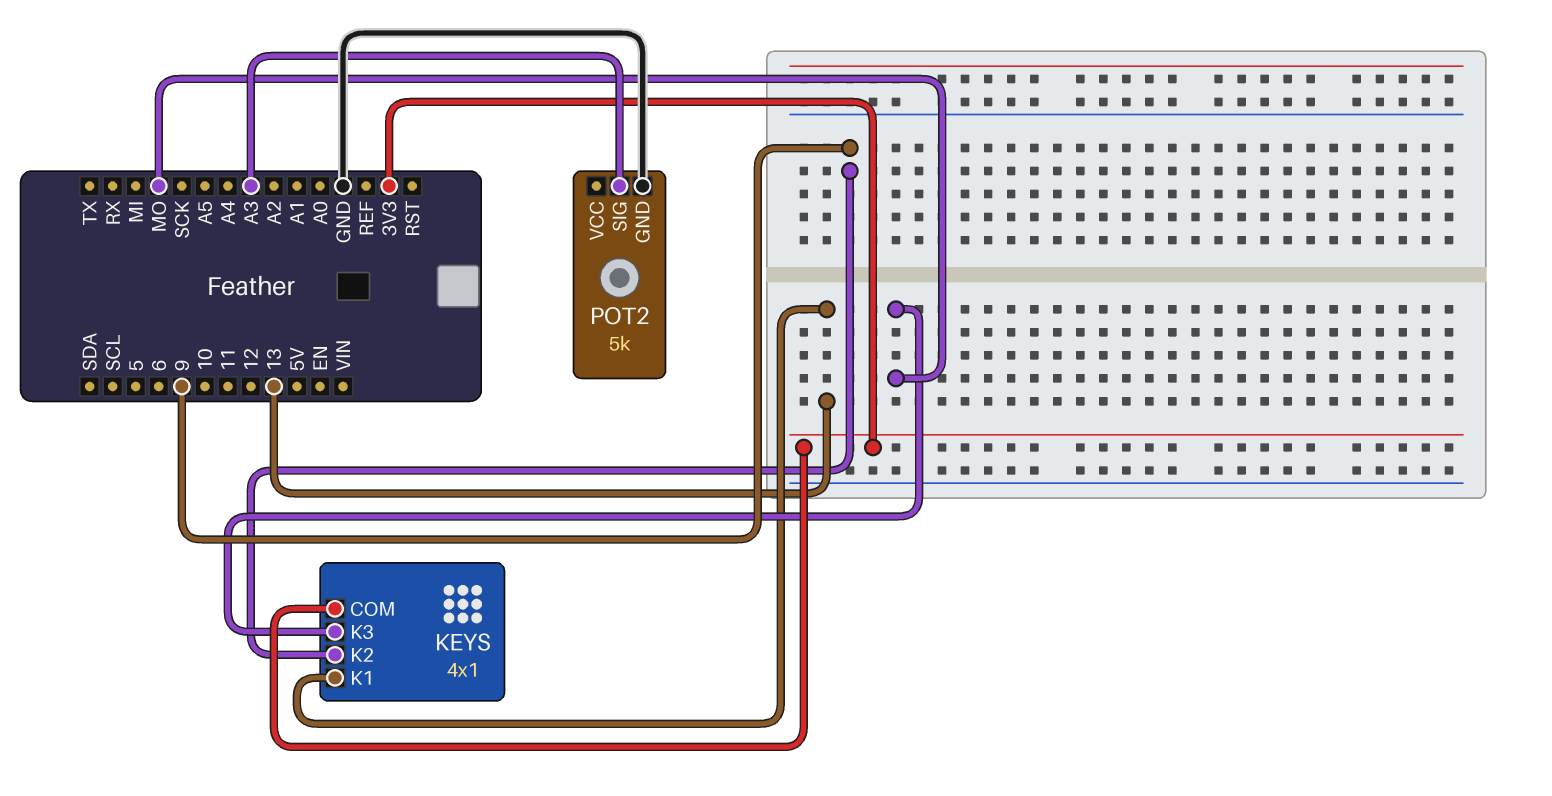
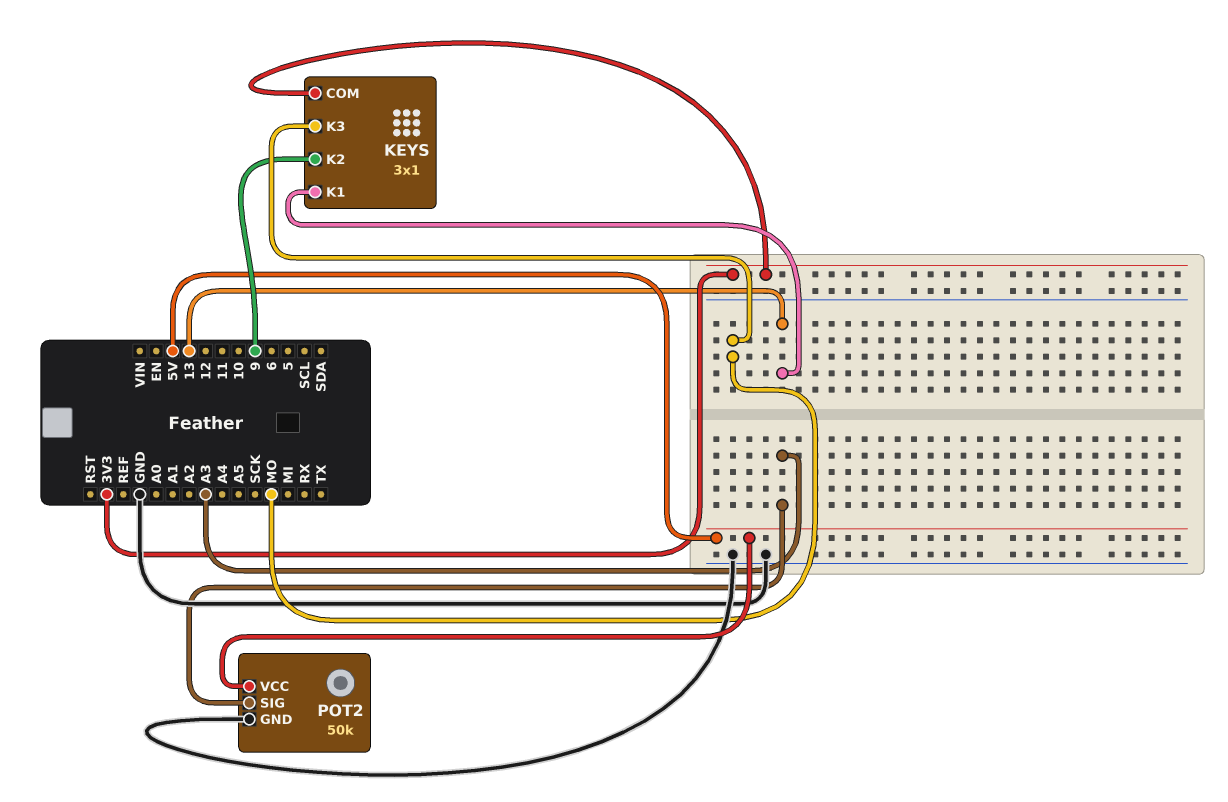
KEYS: 4x1 -> 3x1
POT2: 5k -> 50k
POT2 pin VCC: none -> 5V

